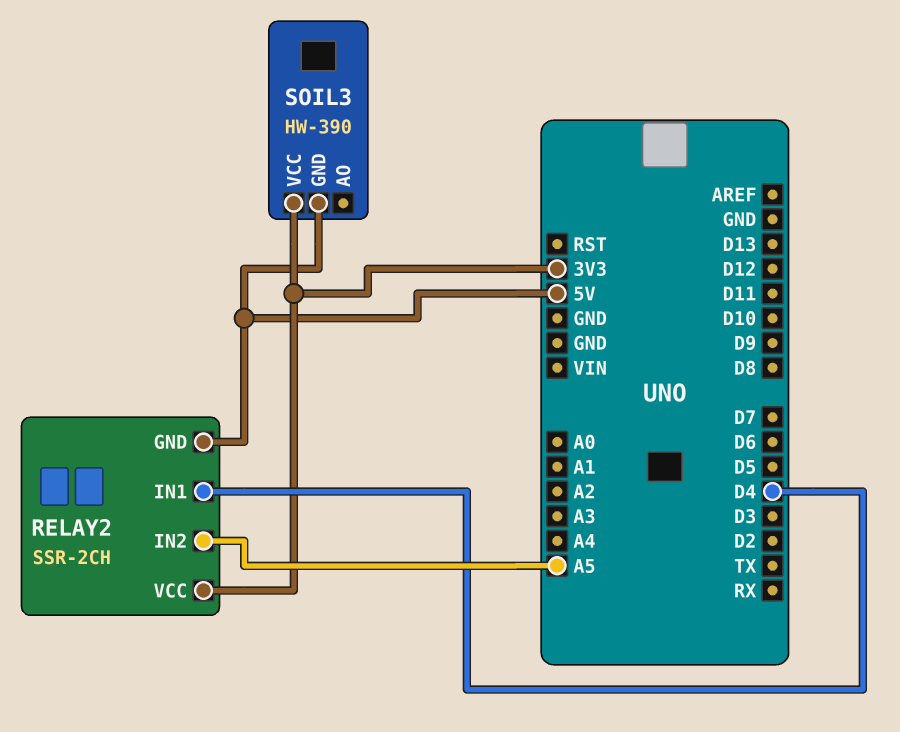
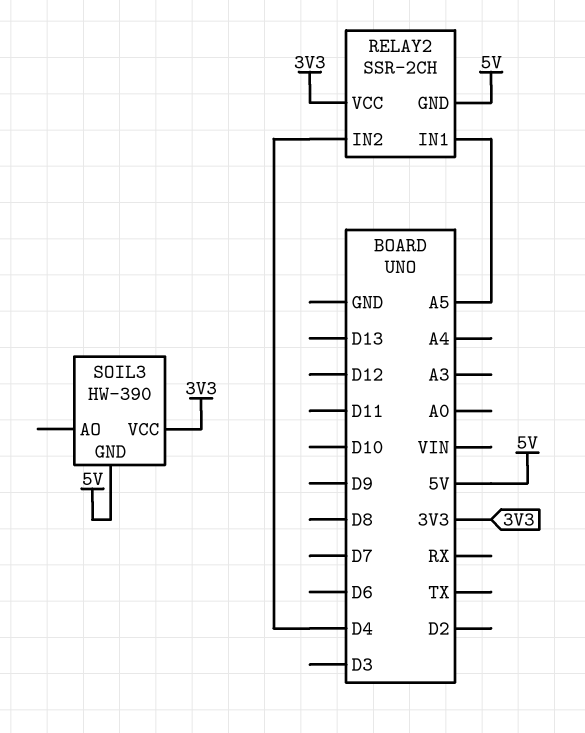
RELAY2 pin IN1: D4 -> A5
RELAY2 pin IN2: A5 -> D4

